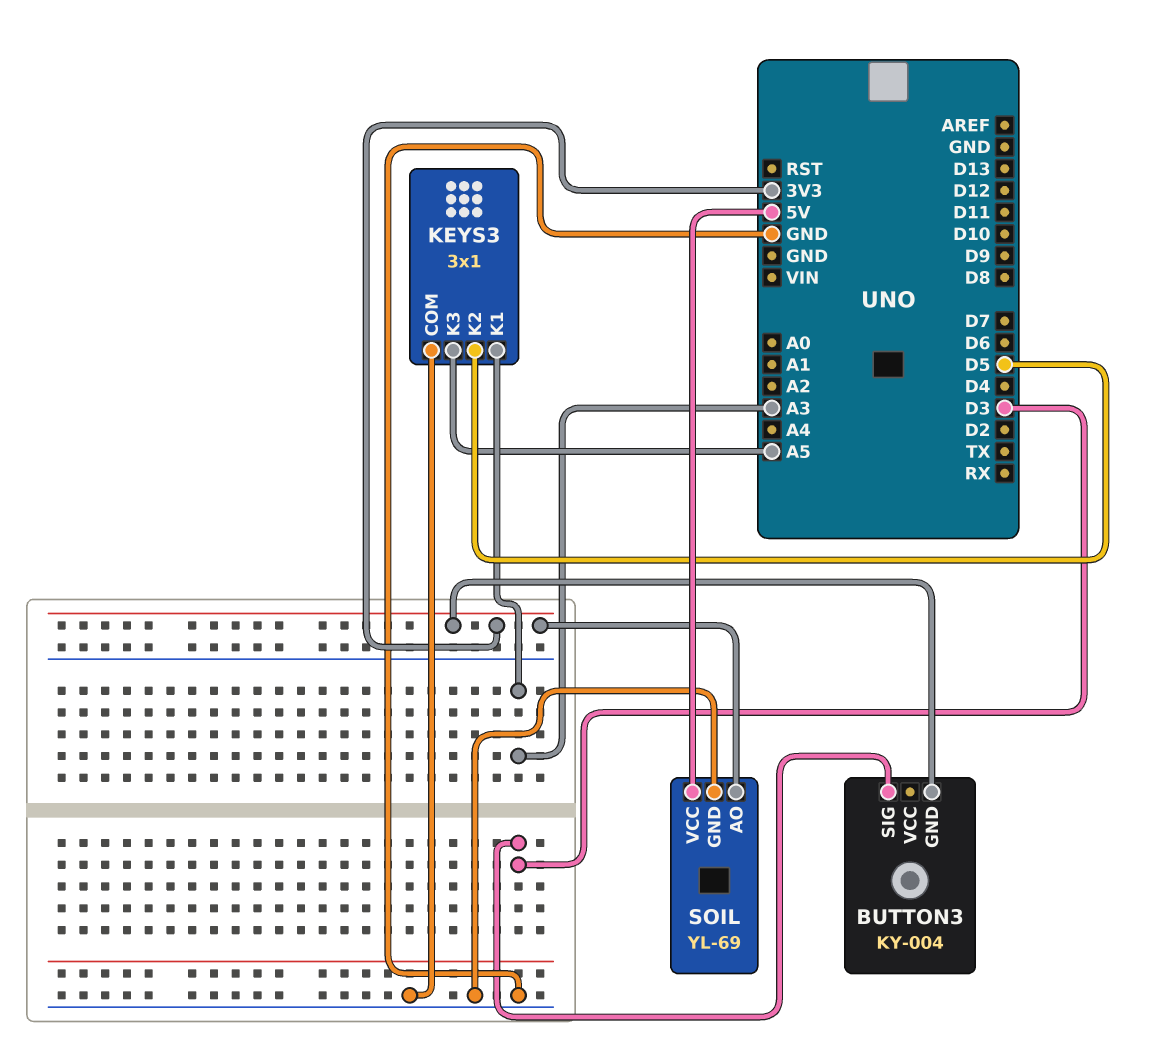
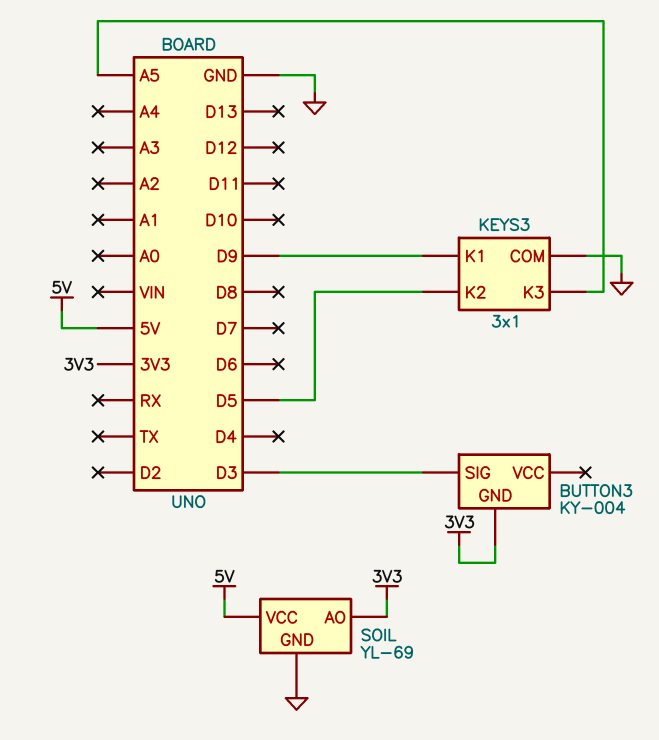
KEYS3 pin K1: A3 -> D9

